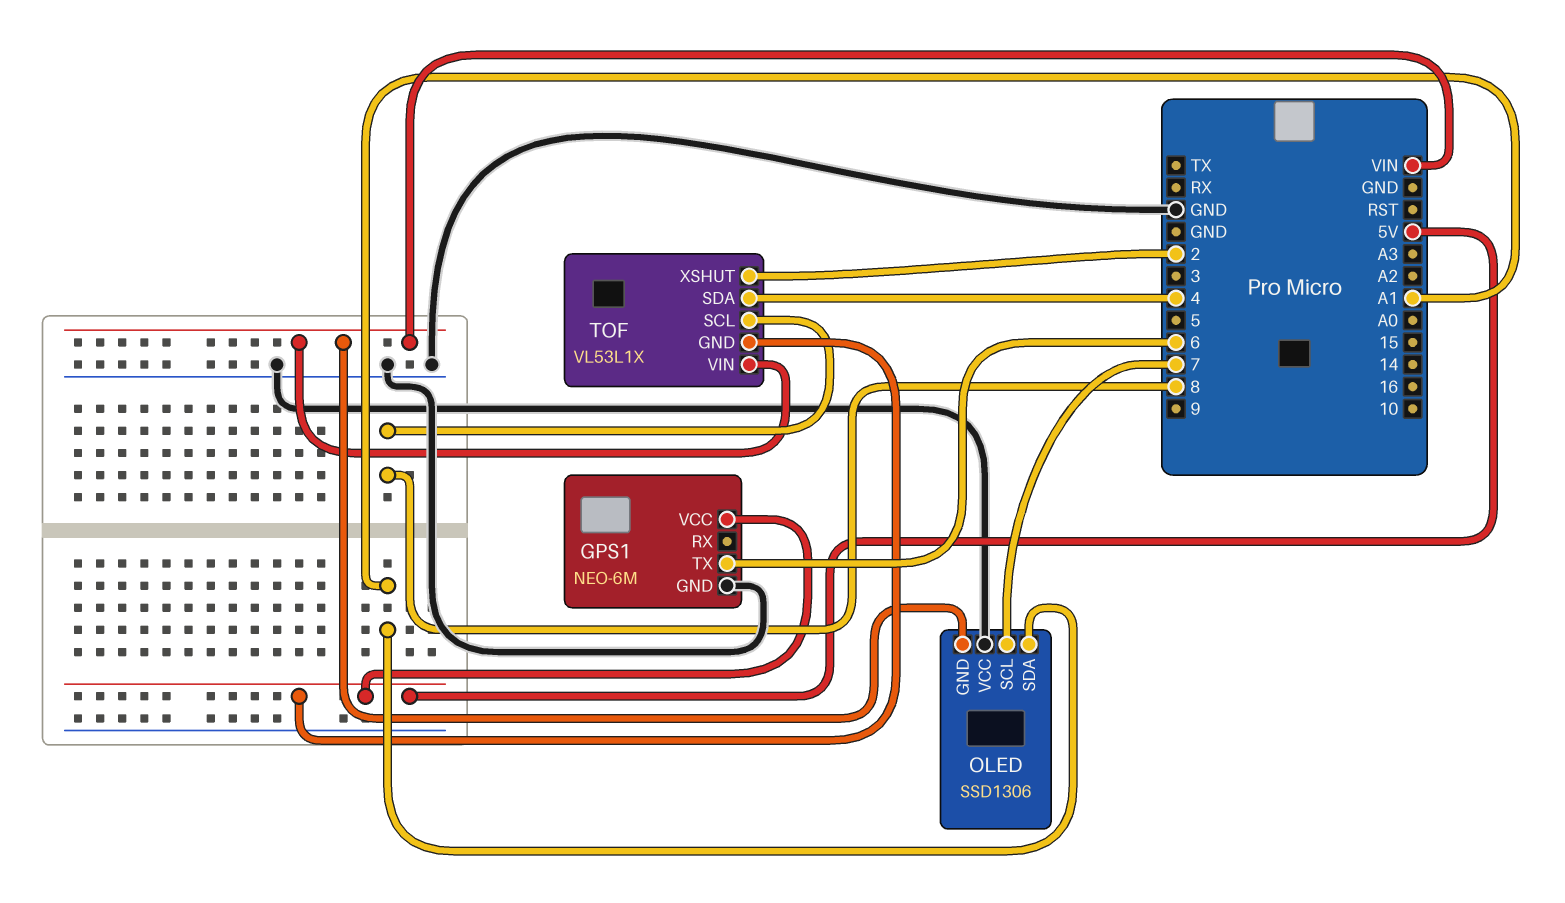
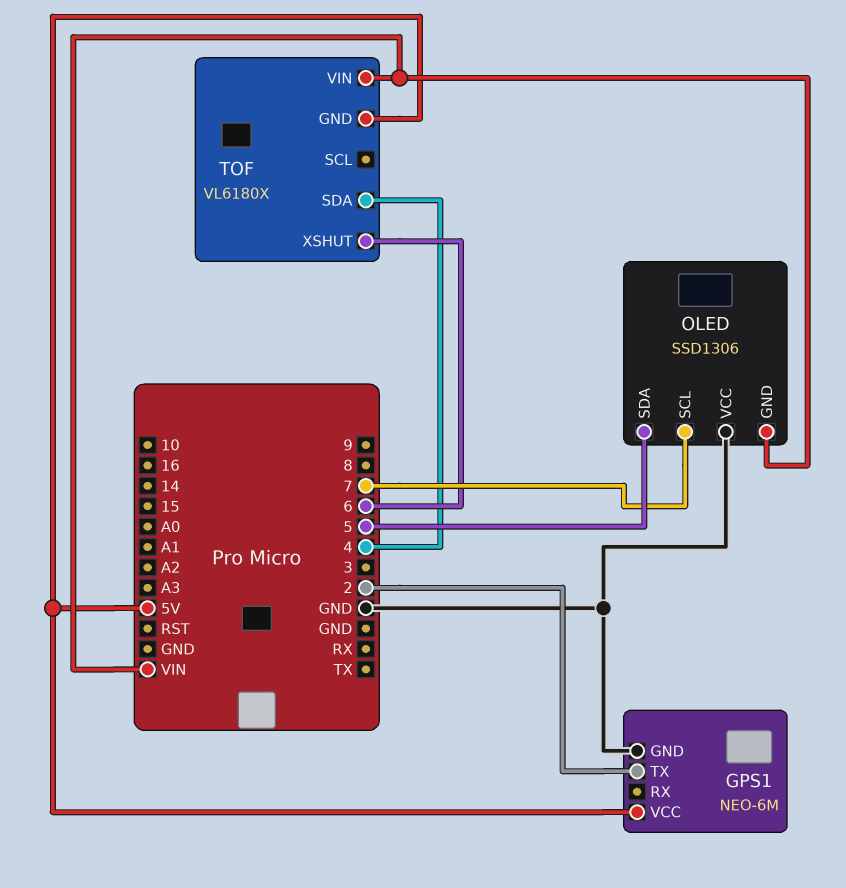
GPS1 pin TX: 6 -> 2
OLED pin SDA: A1 -> 5
TOF: VL53L1X -> VL6180X
TOF pin SCL: 8 -> none
TOF pin XSHUT: 2 -> 6

